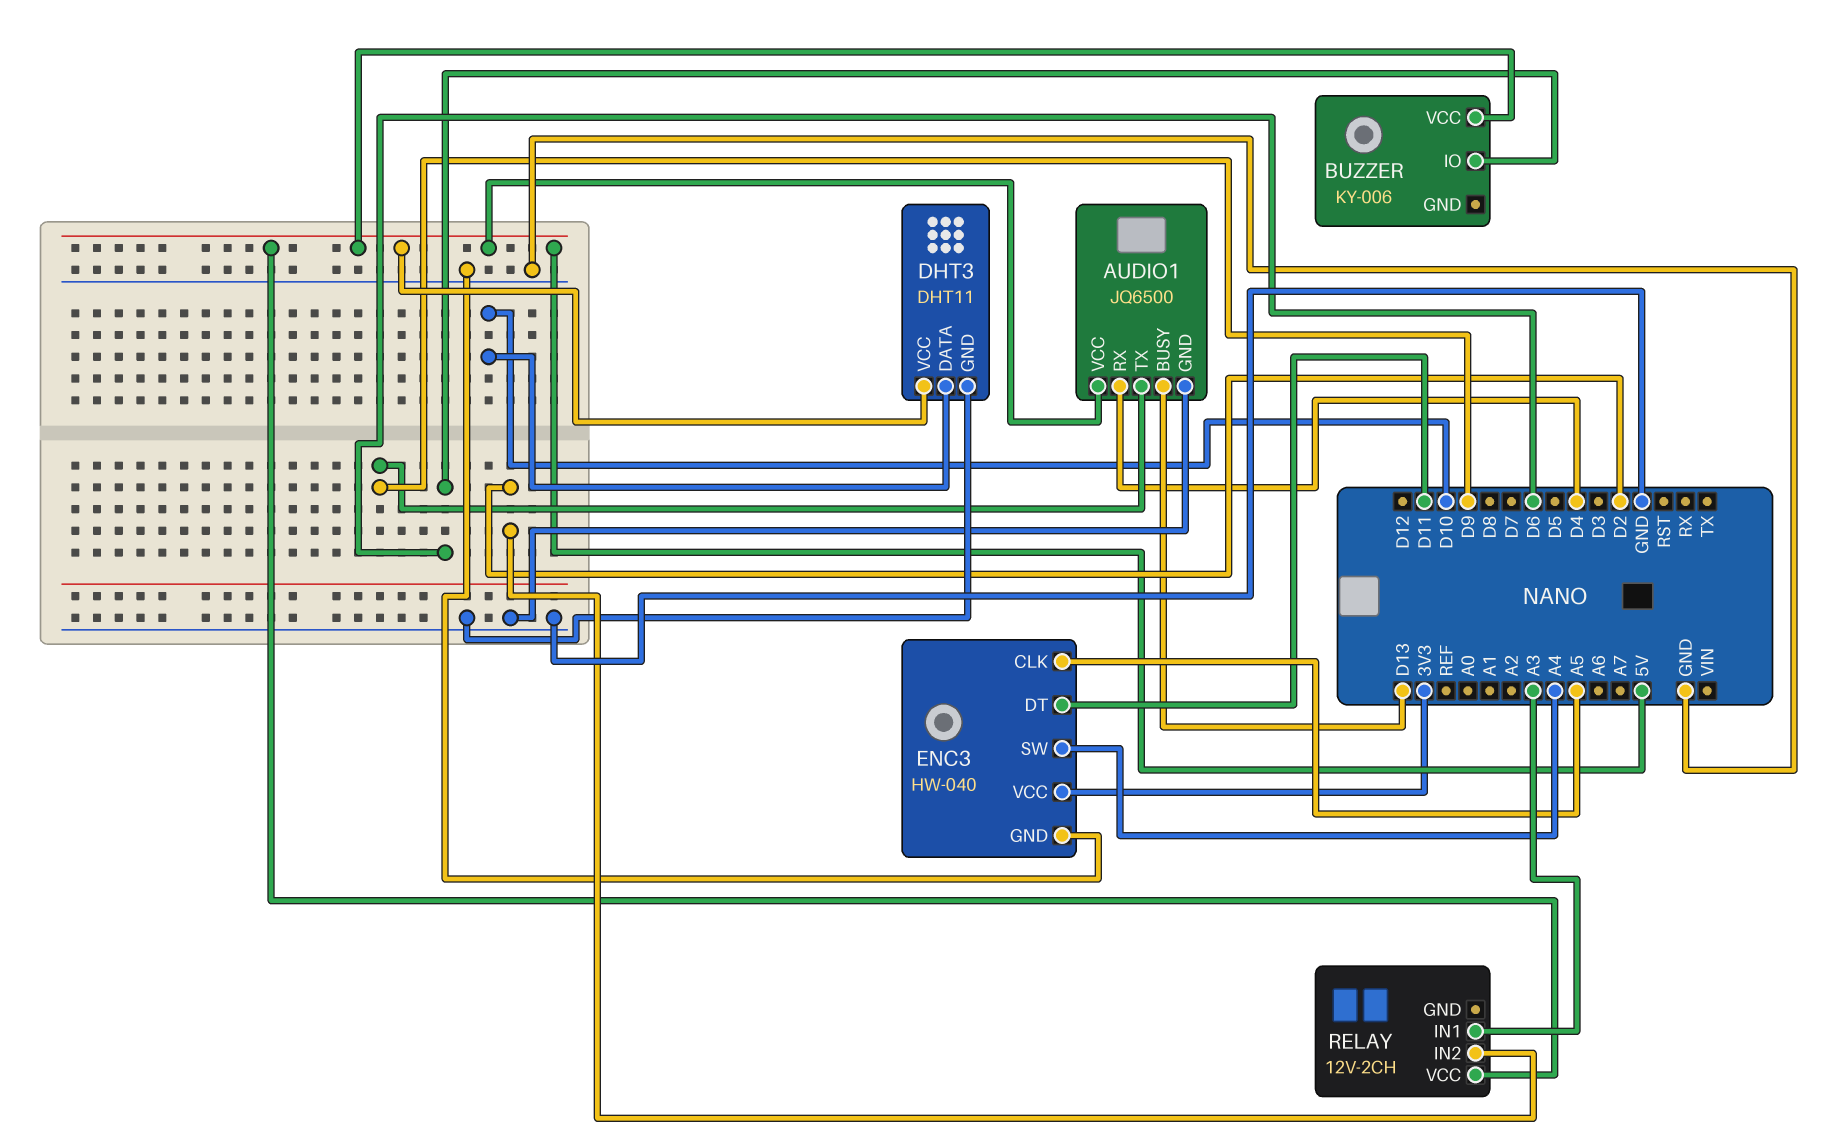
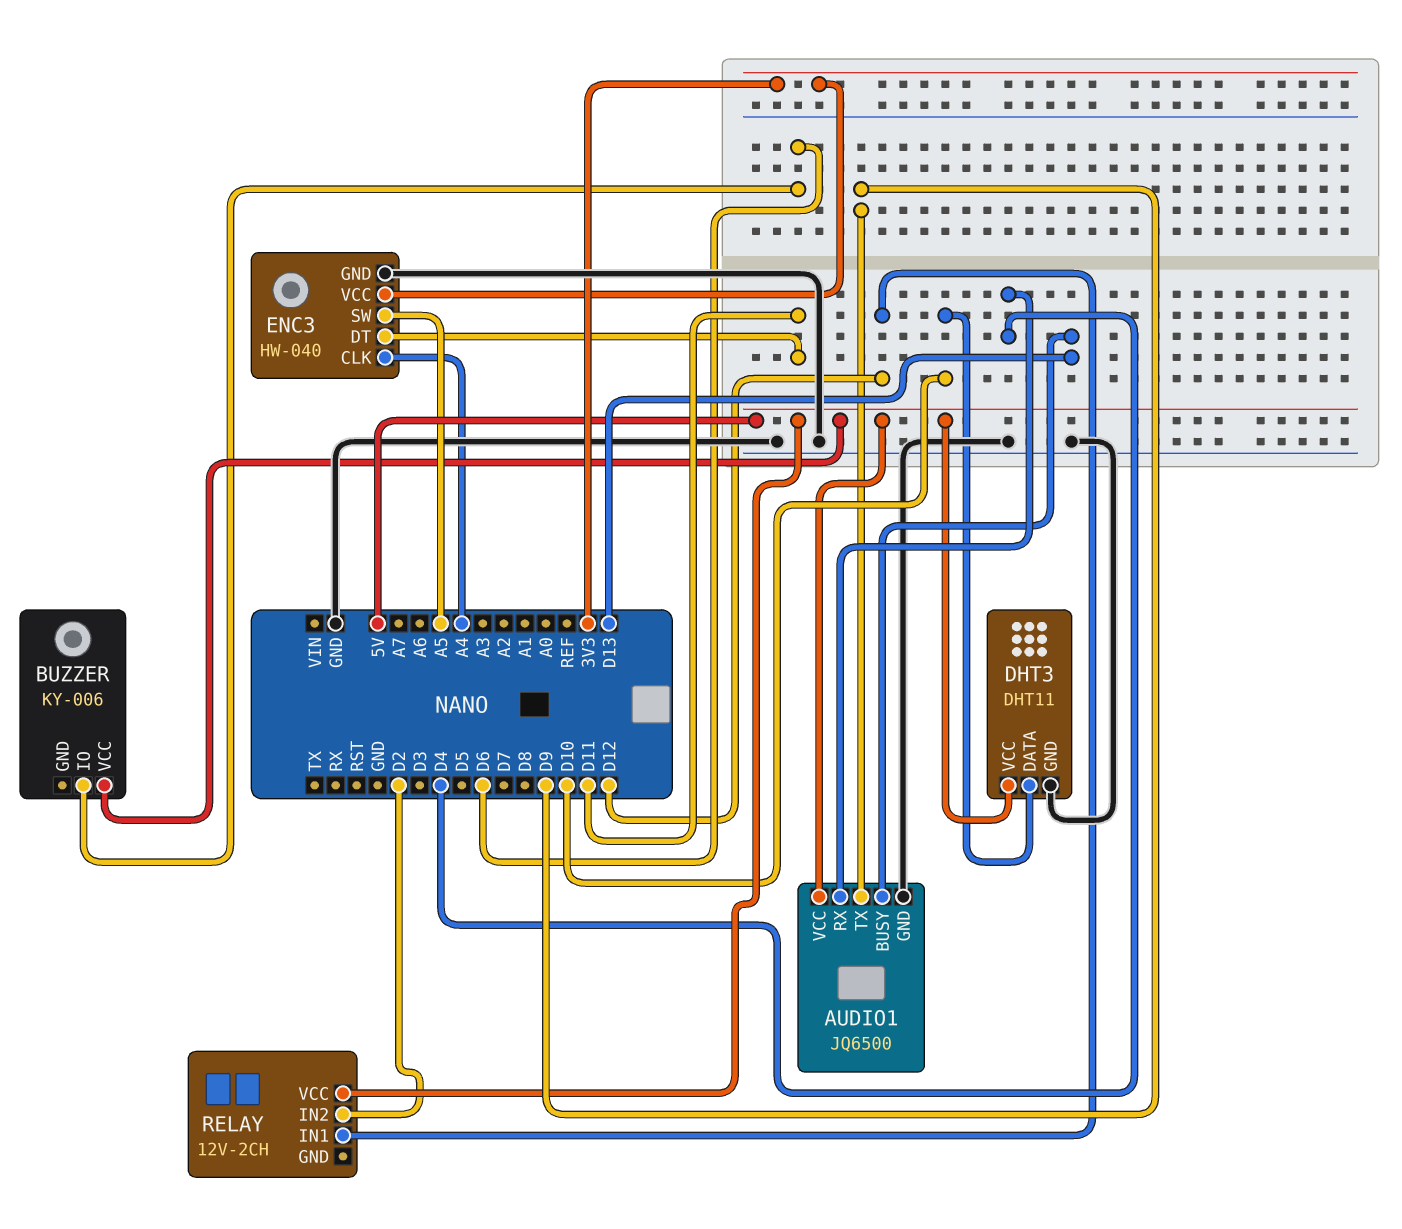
ENC3 pin CLK: A5 -> A4
ENC3 pin SW: A4 -> A5
RELAY pin IN1: A3 -> D12

